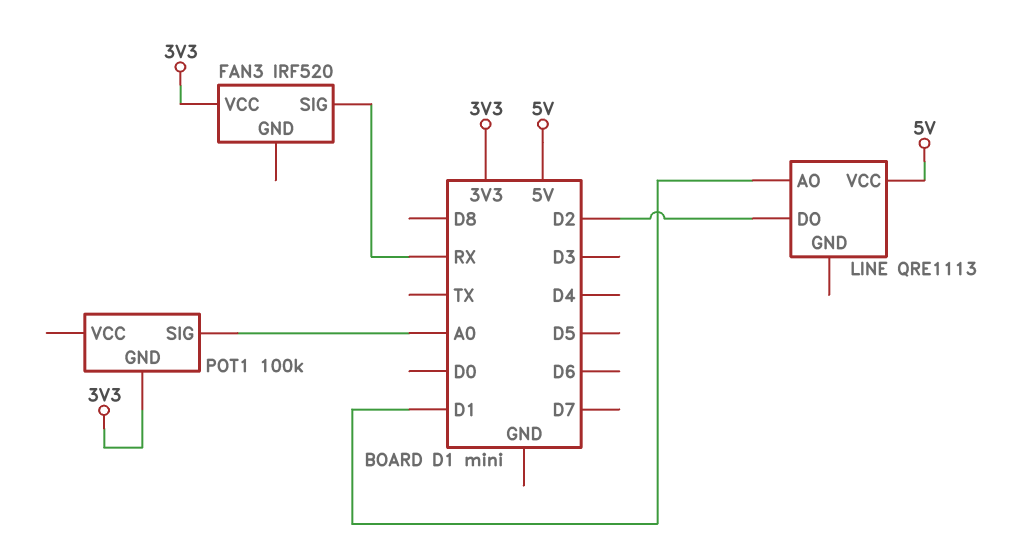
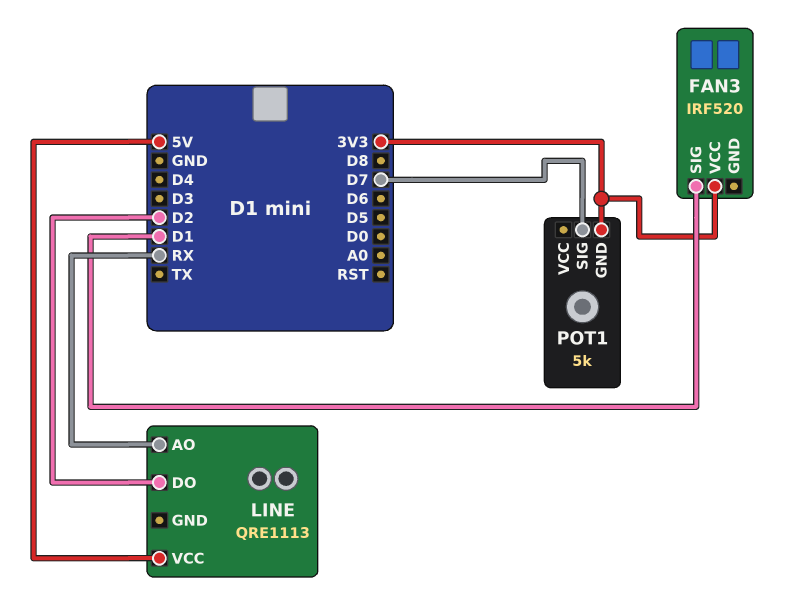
FAN3 pin SIG: RX -> D1
LINE pin AO: D1 -> RX
POT1: 100k -> 5k
POT1 pin SIG: A0 -> D7

